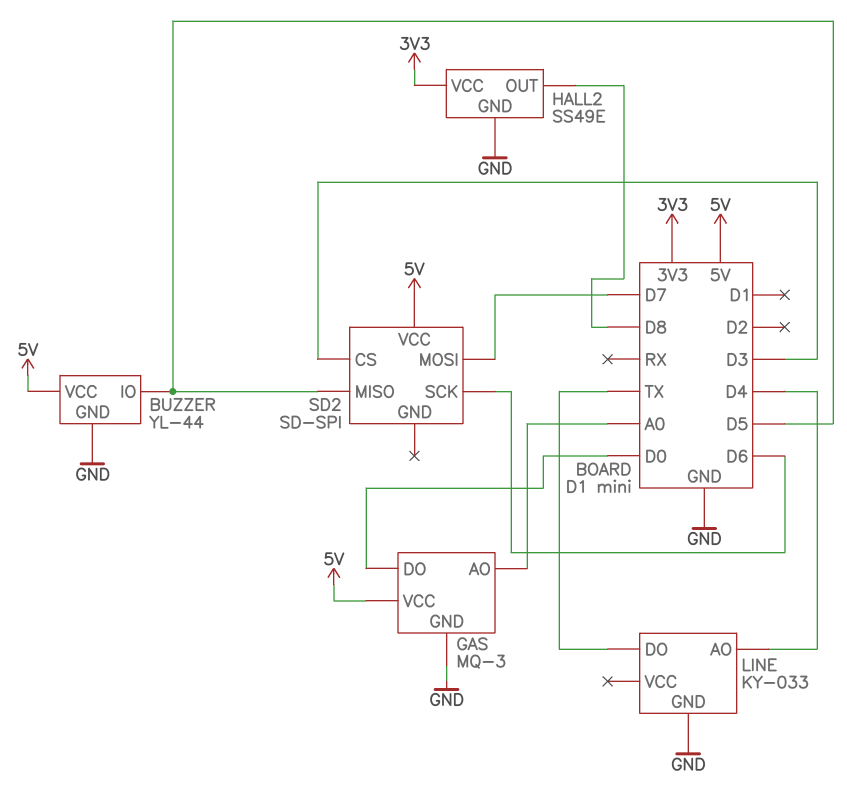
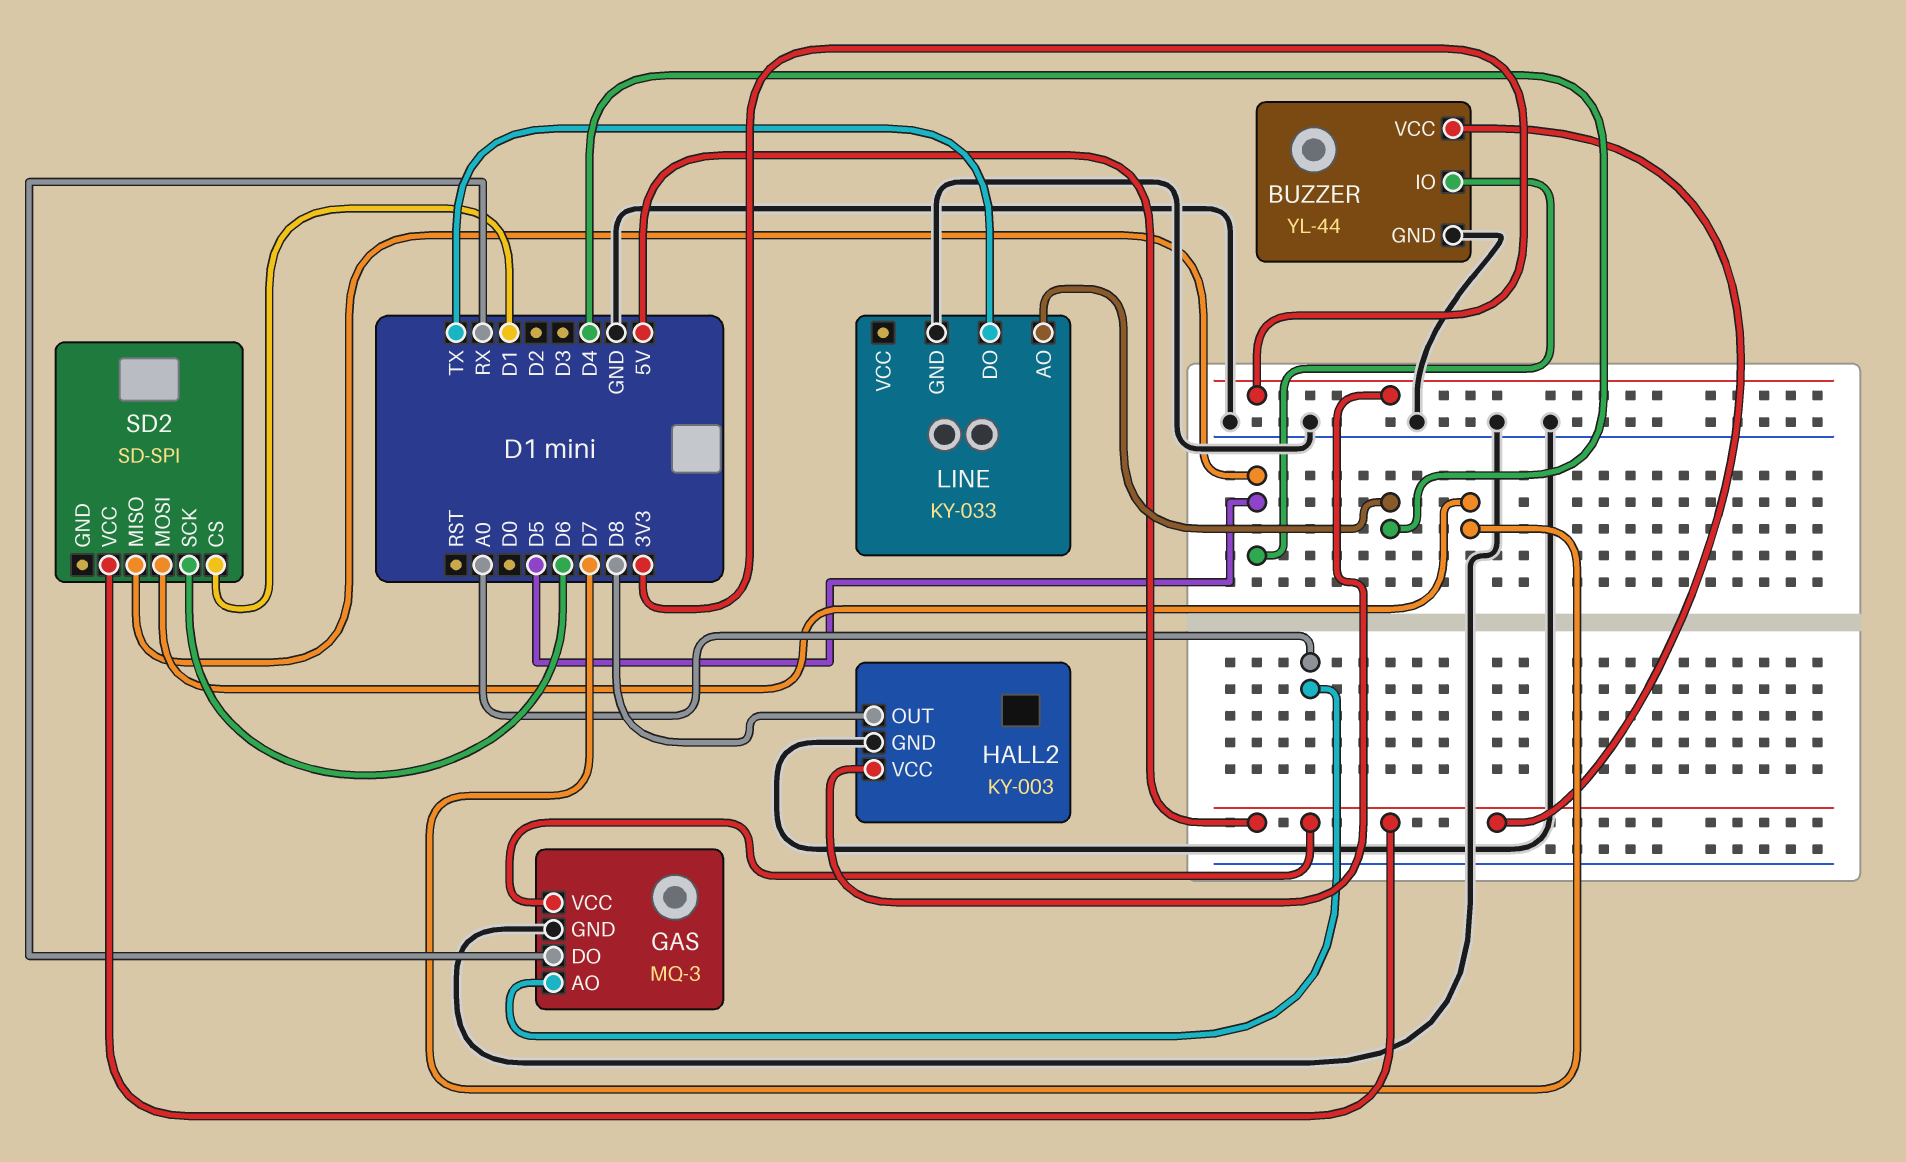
GAS pin DO: D0 -> RX
HALL2: SS49E -> KY-003
SD2 pin CS: D3 -> D1

